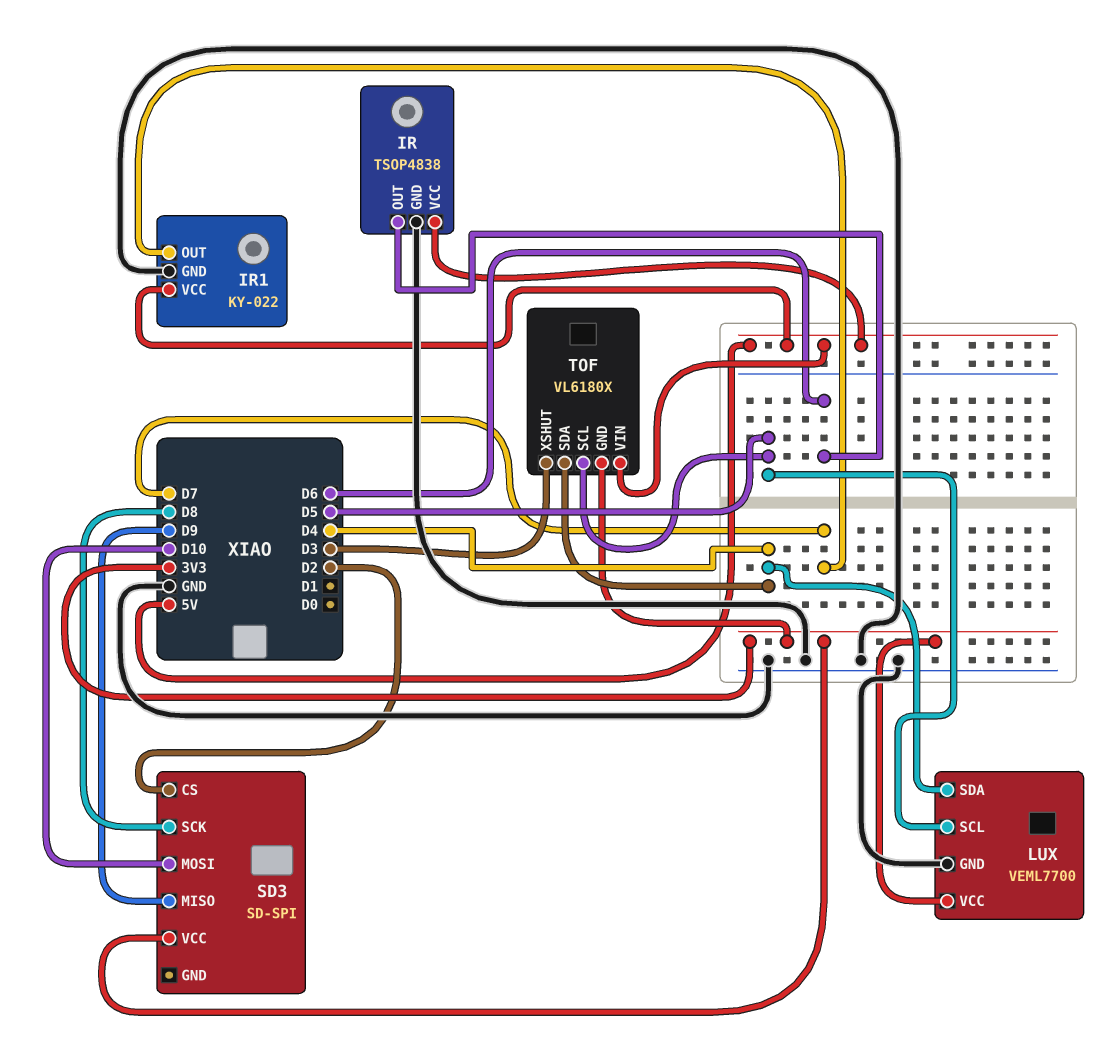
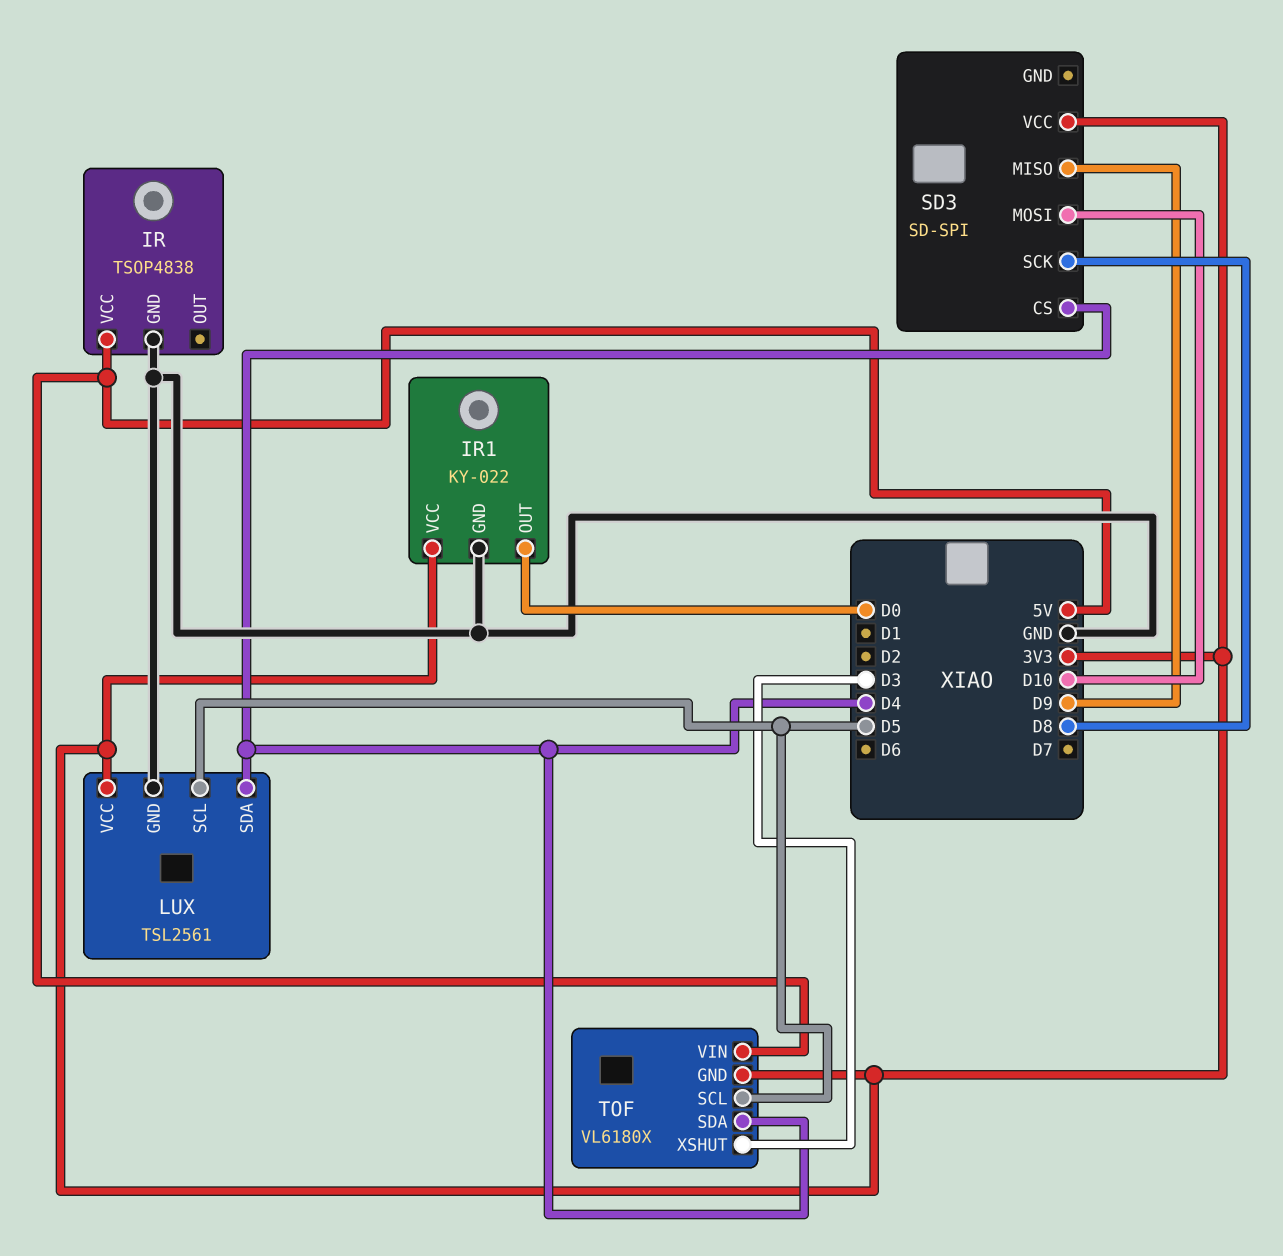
IR pin OUT: D6 -> none
IR1 pin OUT: D7 -> D0
IR1 pin VCC: 5V -> 3V3
LUX: VEML7700 -> TSL2561
SD3 pin CS: D2 -> D4

